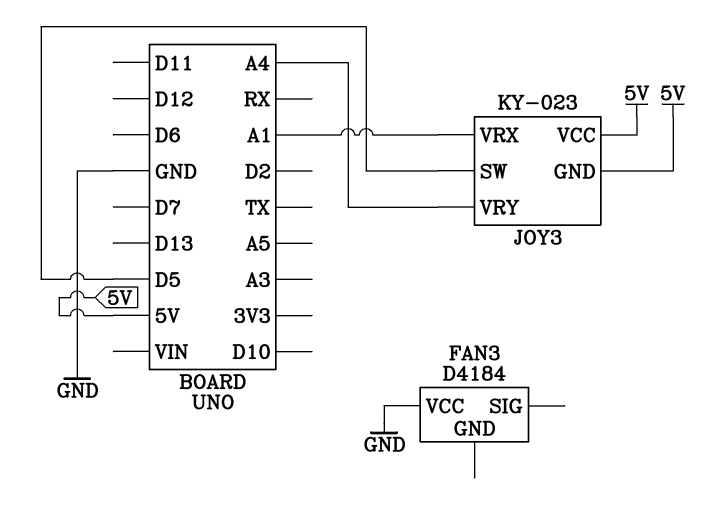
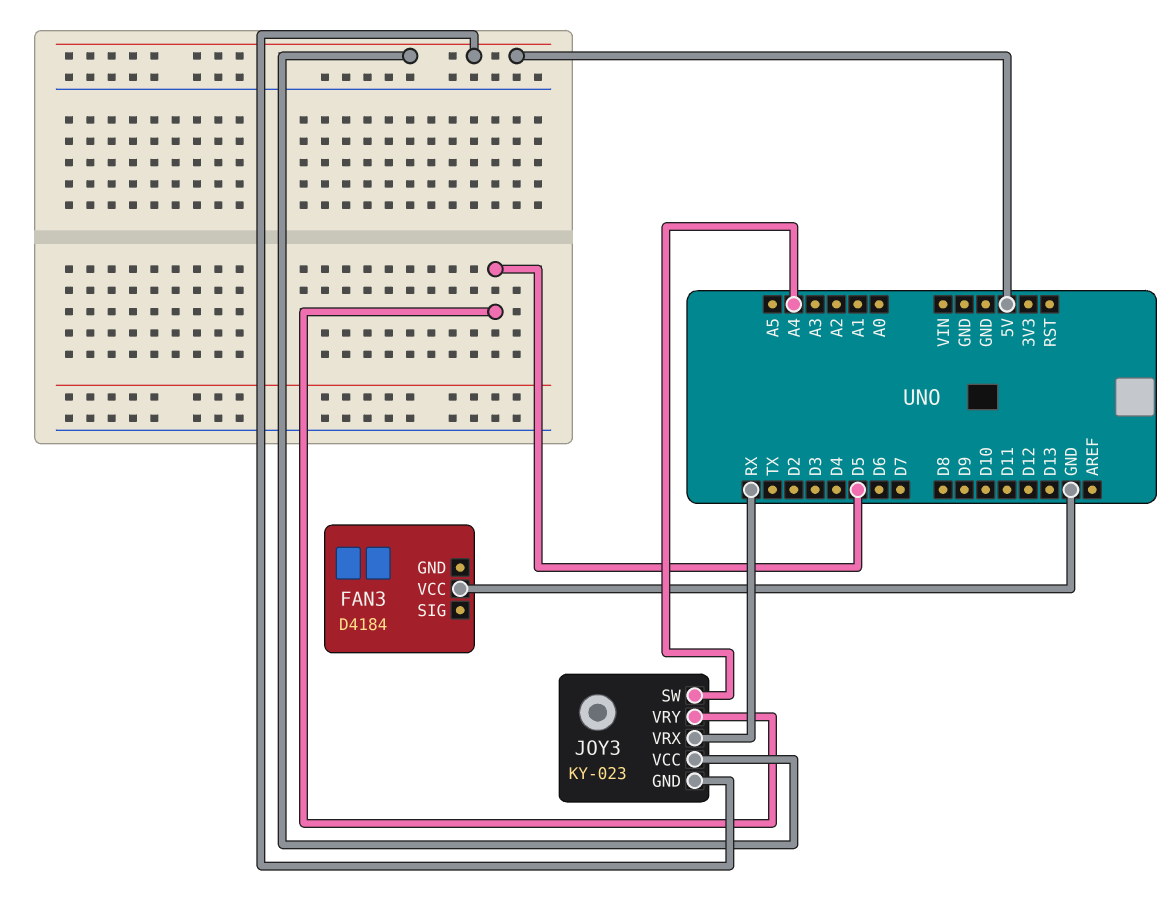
JOY3 pin SW: D5 -> A4
JOY3 pin VRX: A1 -> RX
JOY3 pin VRY: A4 -> D5

